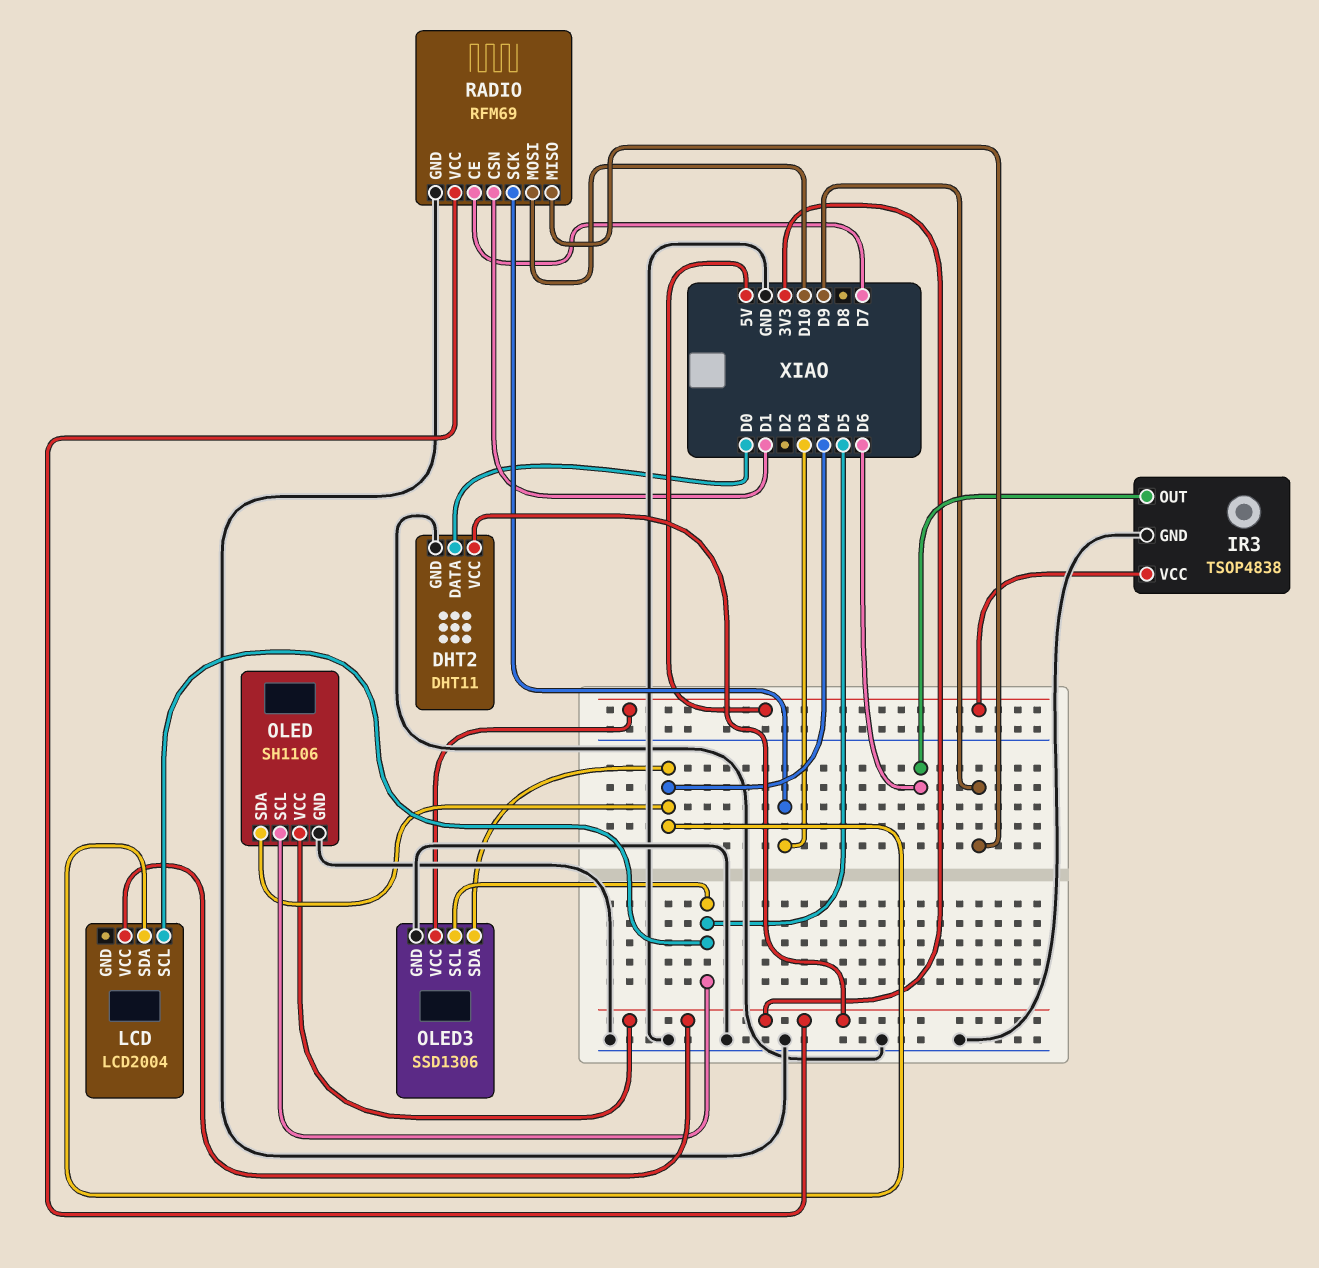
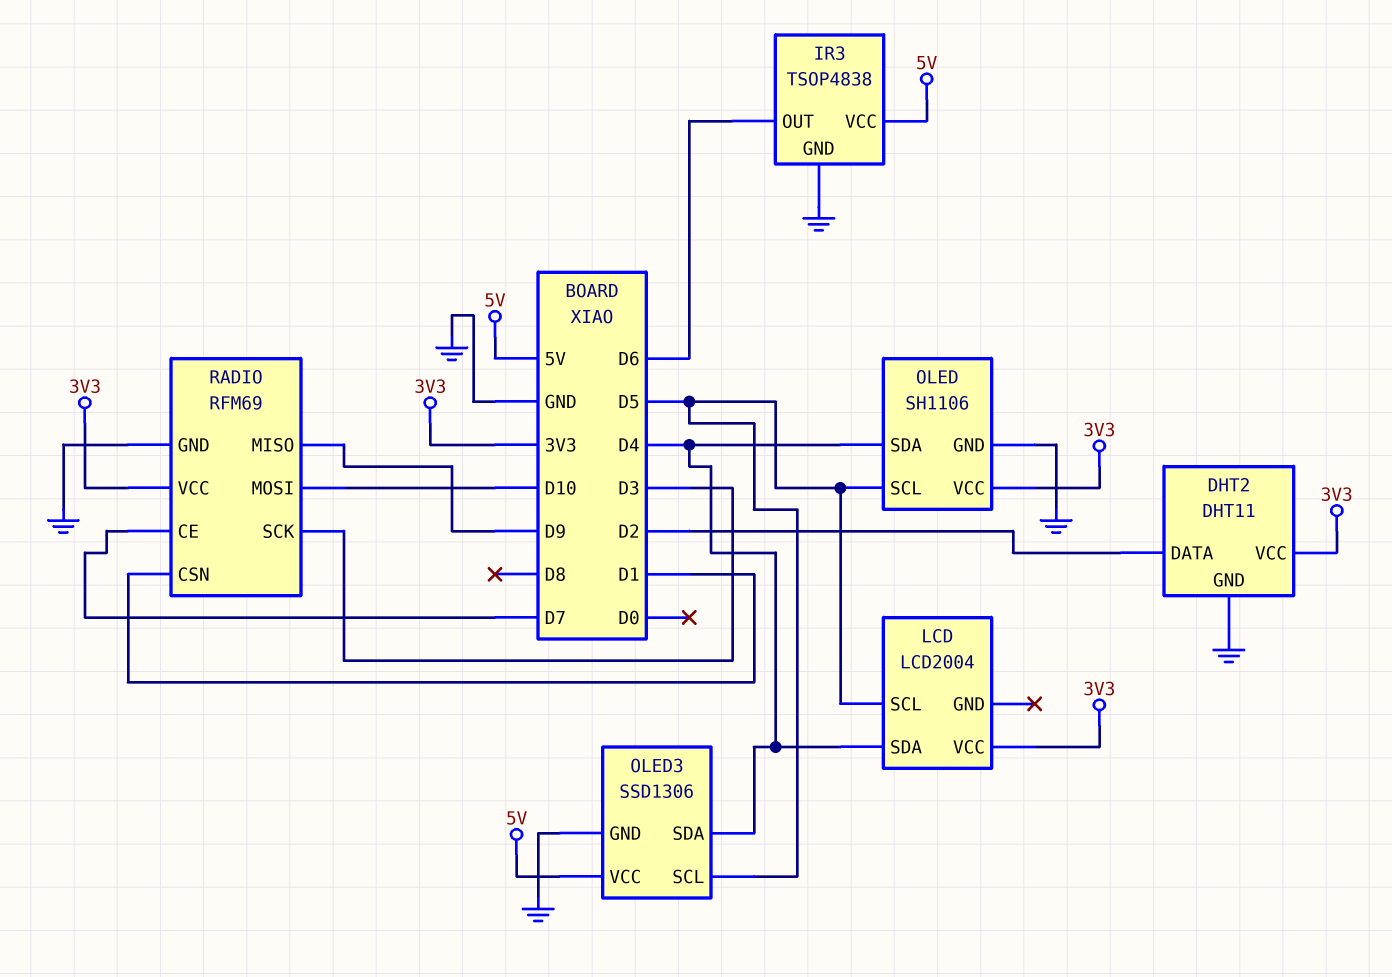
DHT2 pin DATA: D0 -> D2

